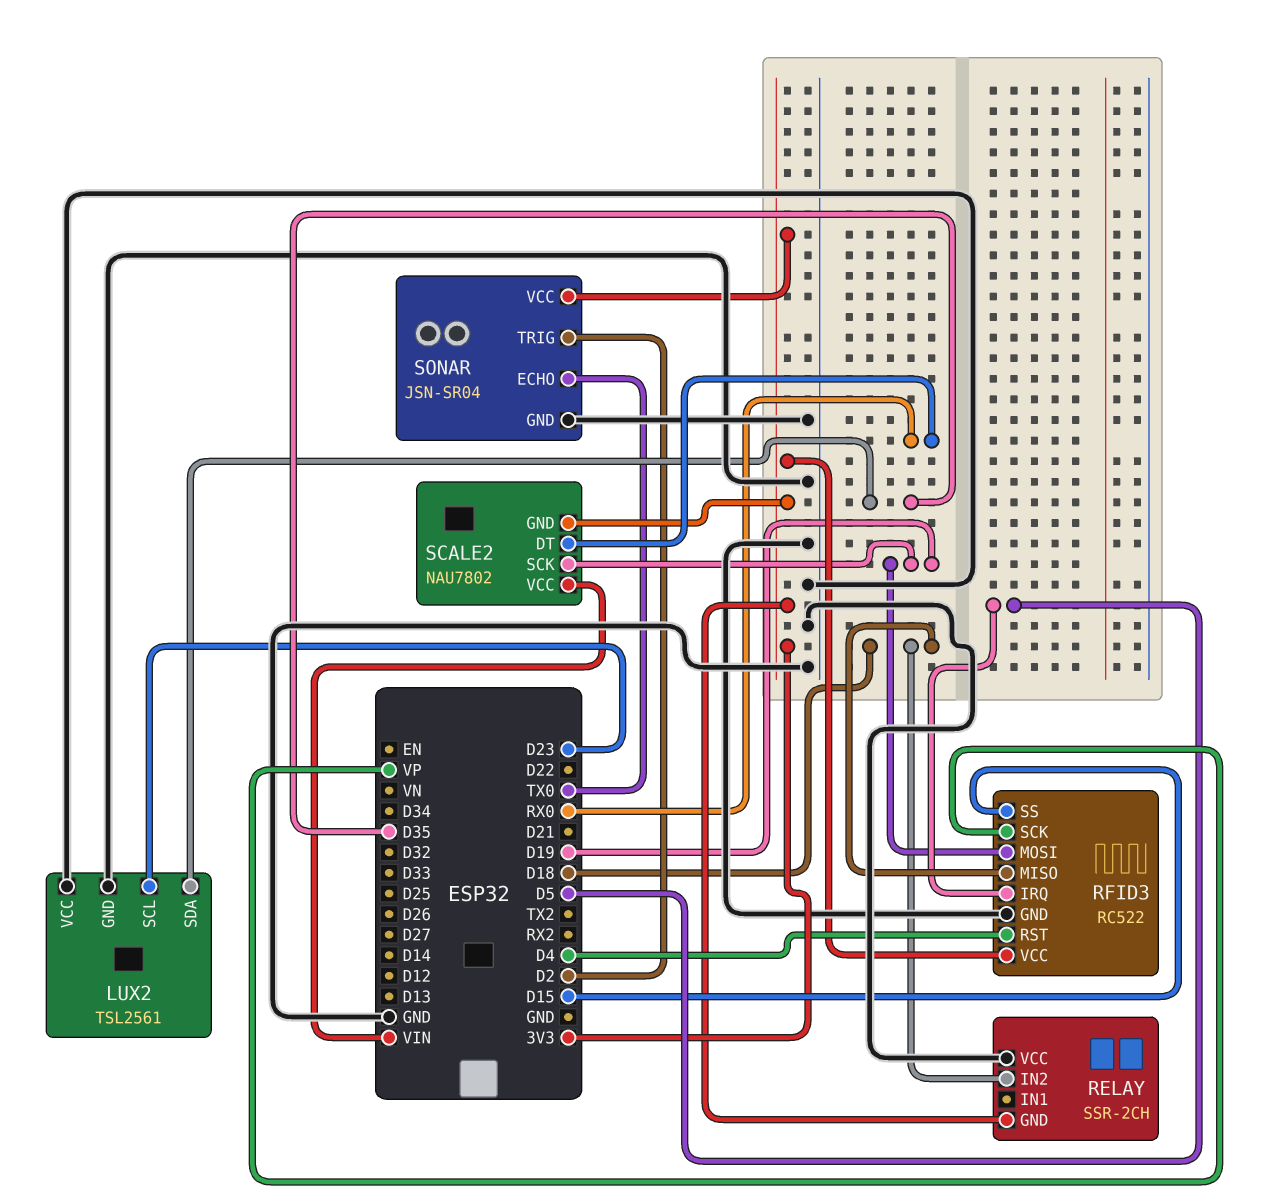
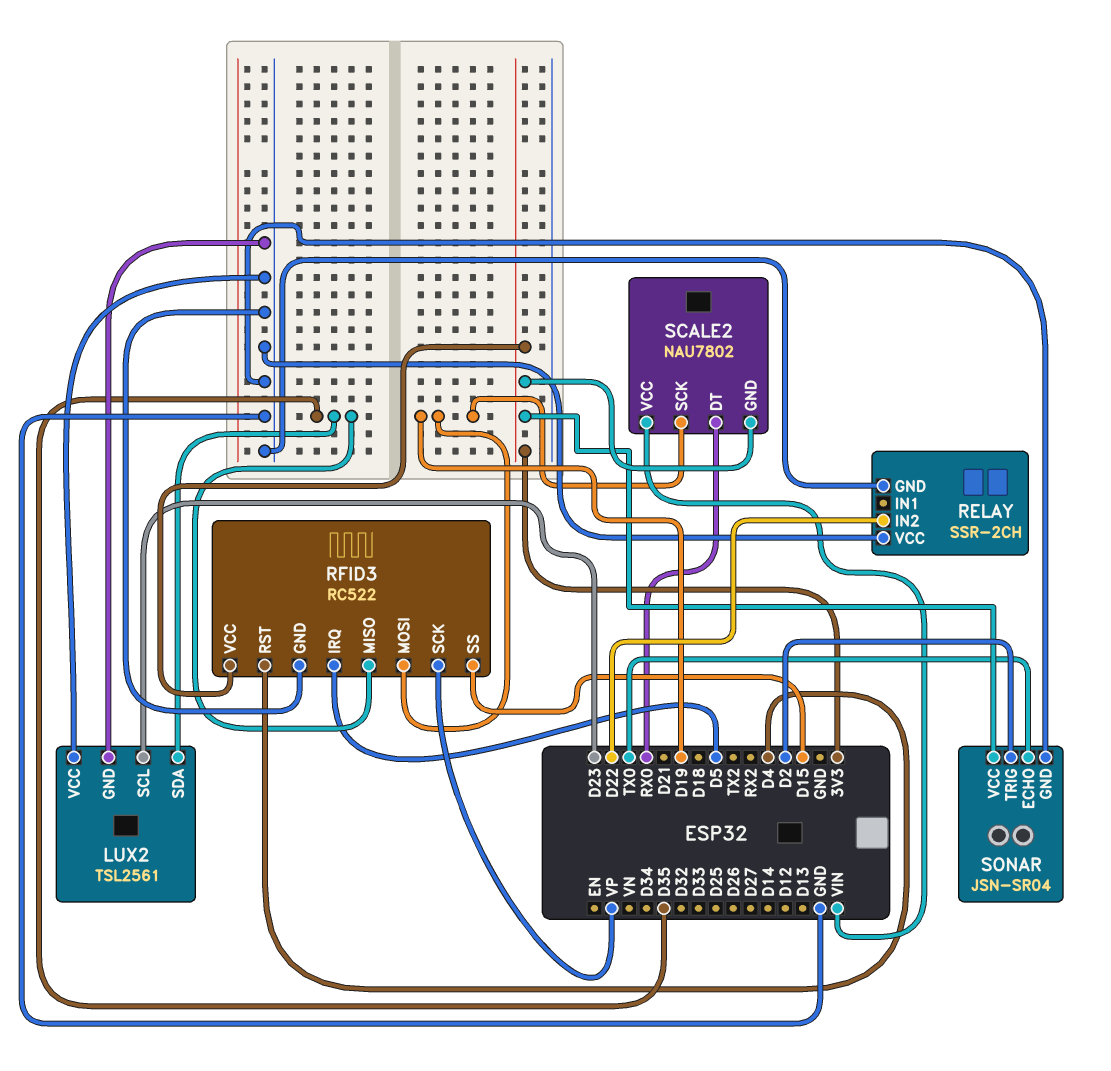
RELAY pin GND: 3V3 -> GND
RELAY pin IN2: D18 -> D22
RFID3 pin MISO: D18 -> D35

